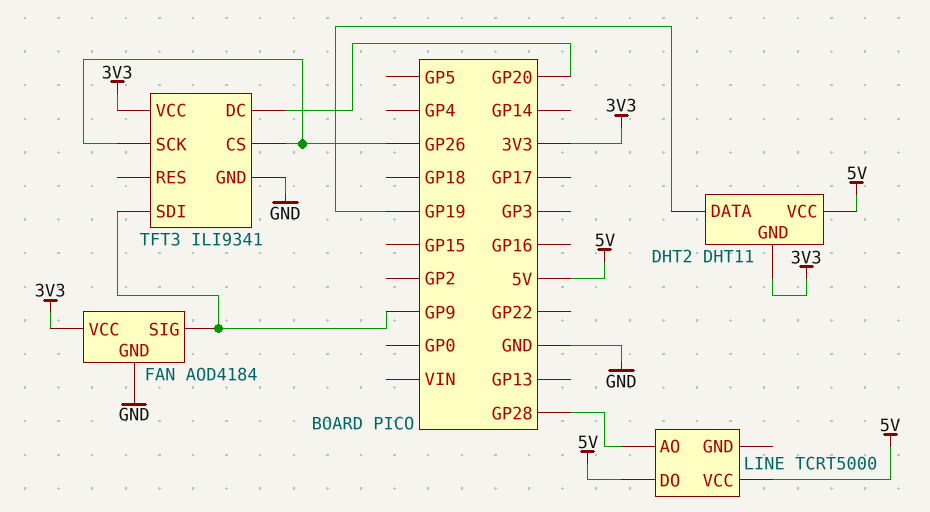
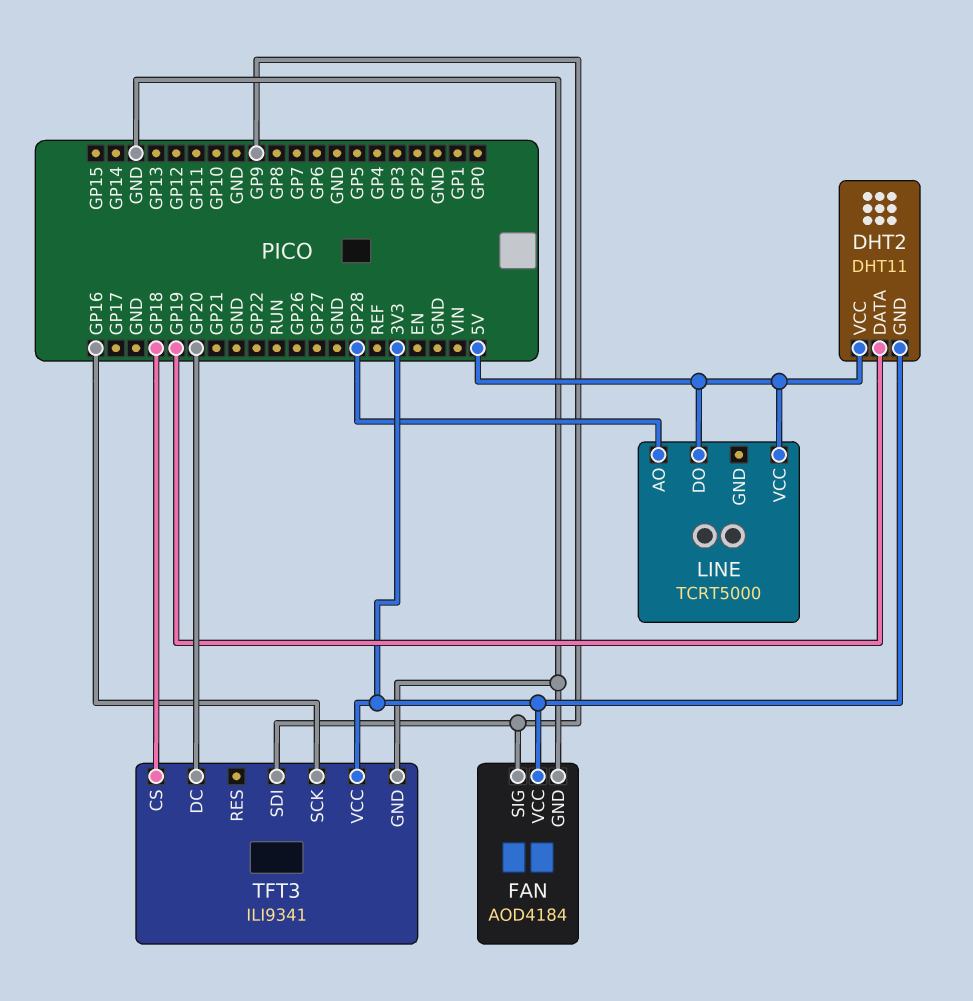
TFT3 pin CS: GP26 -> GP18
TFT3 pin SCK: GP26 -> GP16

